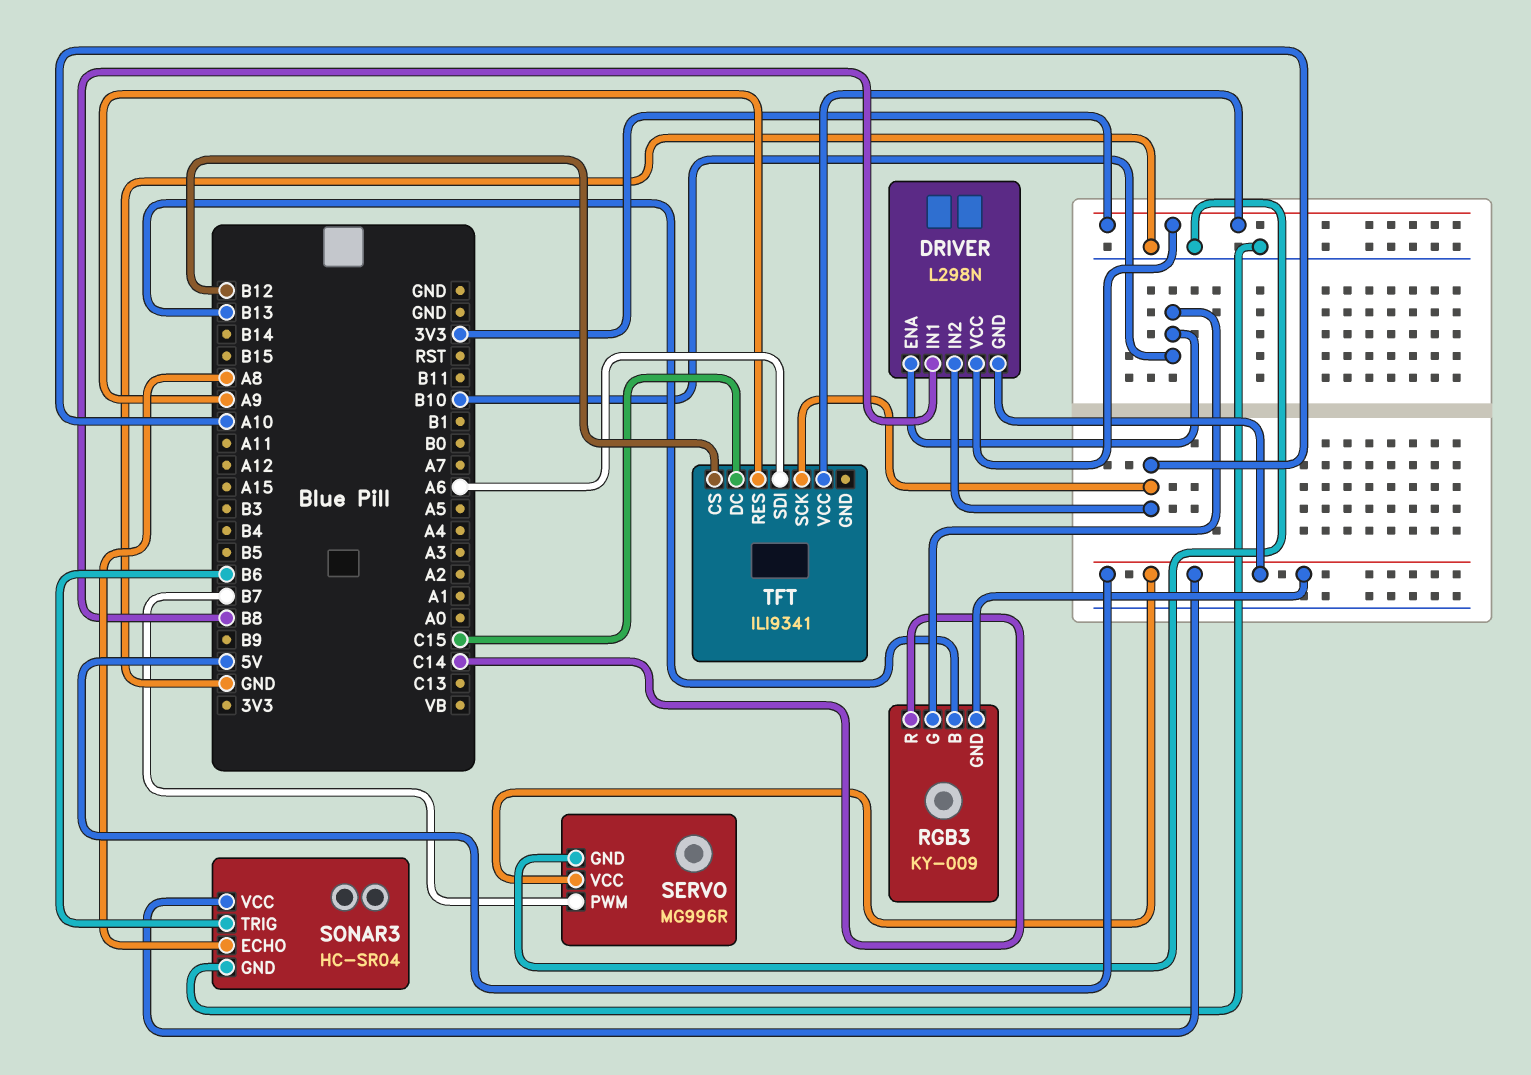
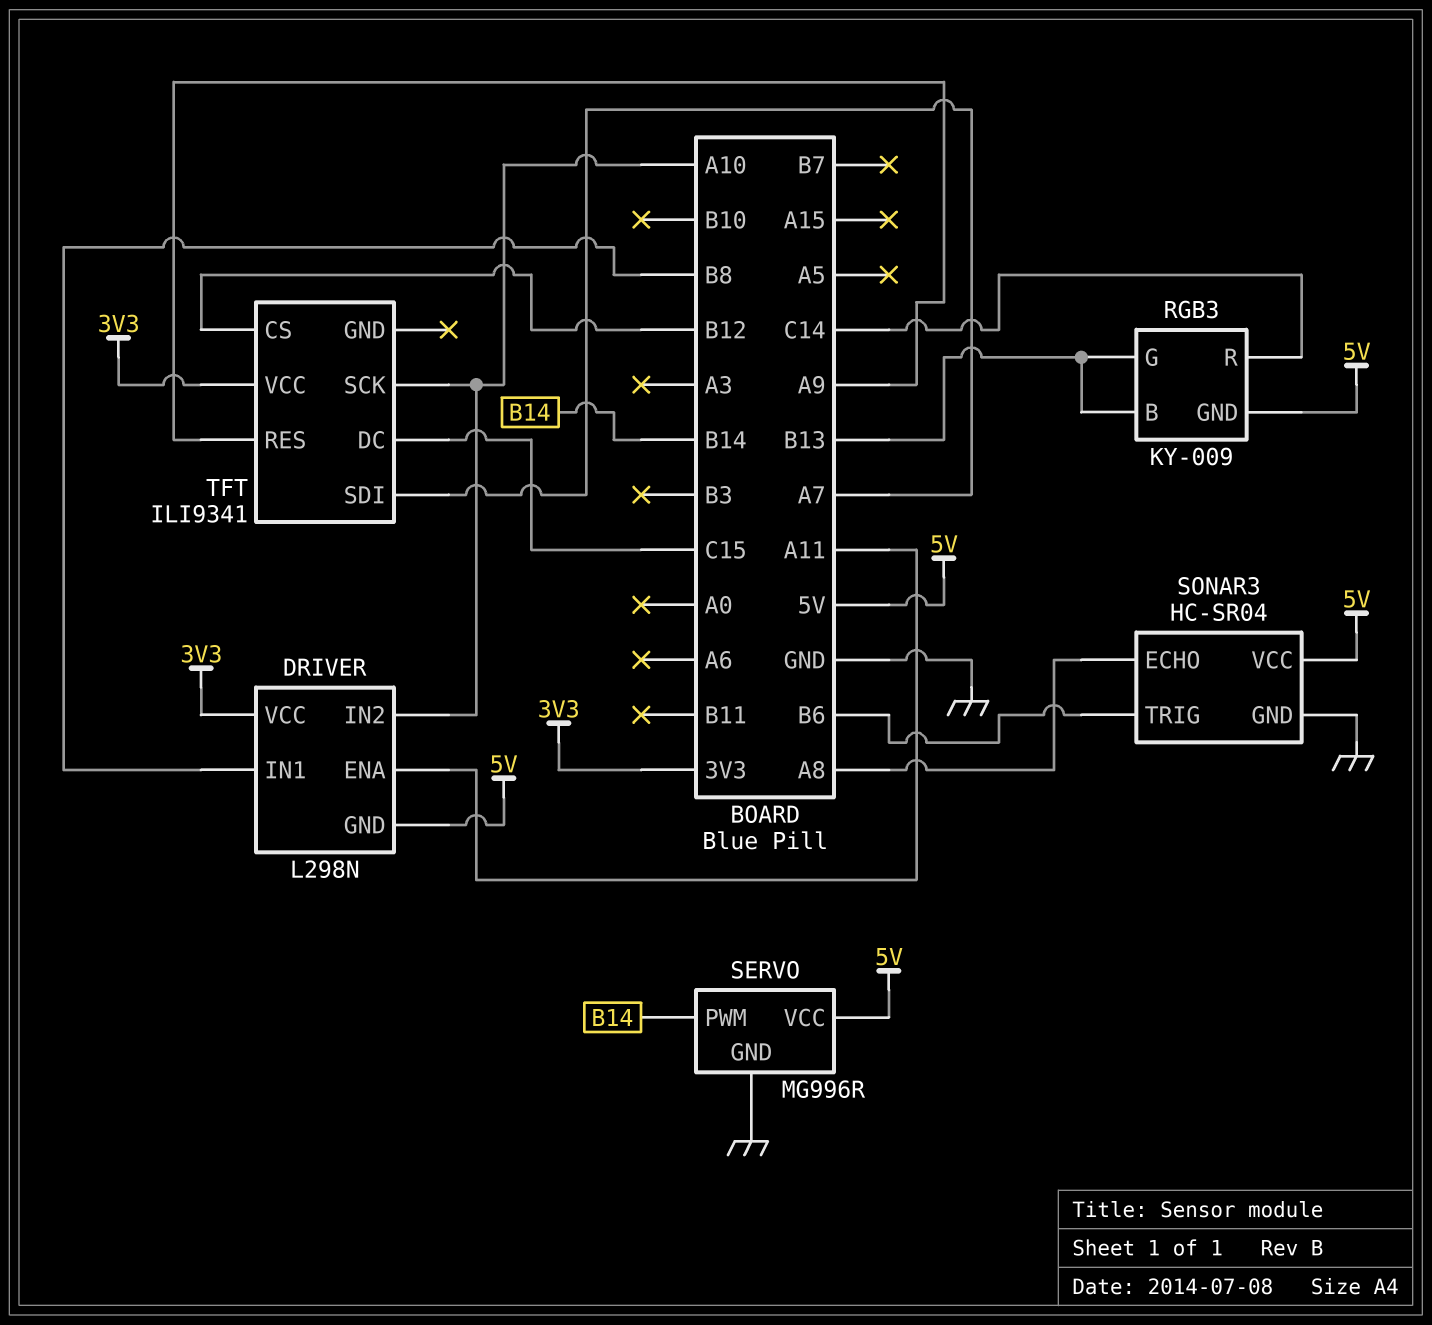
DRIVER pin ENA: B10 -> A11
RGB3 pin G: B10 -> B13
SERVO pin PWM: B7 -> B14
TFT pin SDI: A6 -> A7

